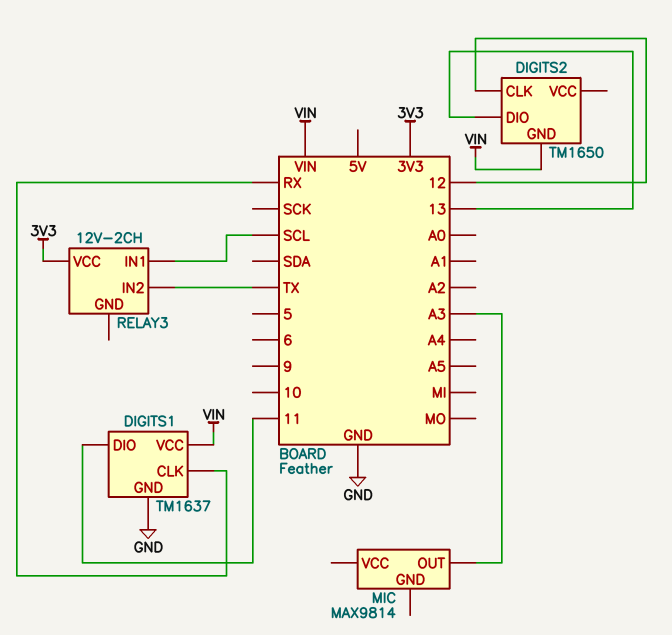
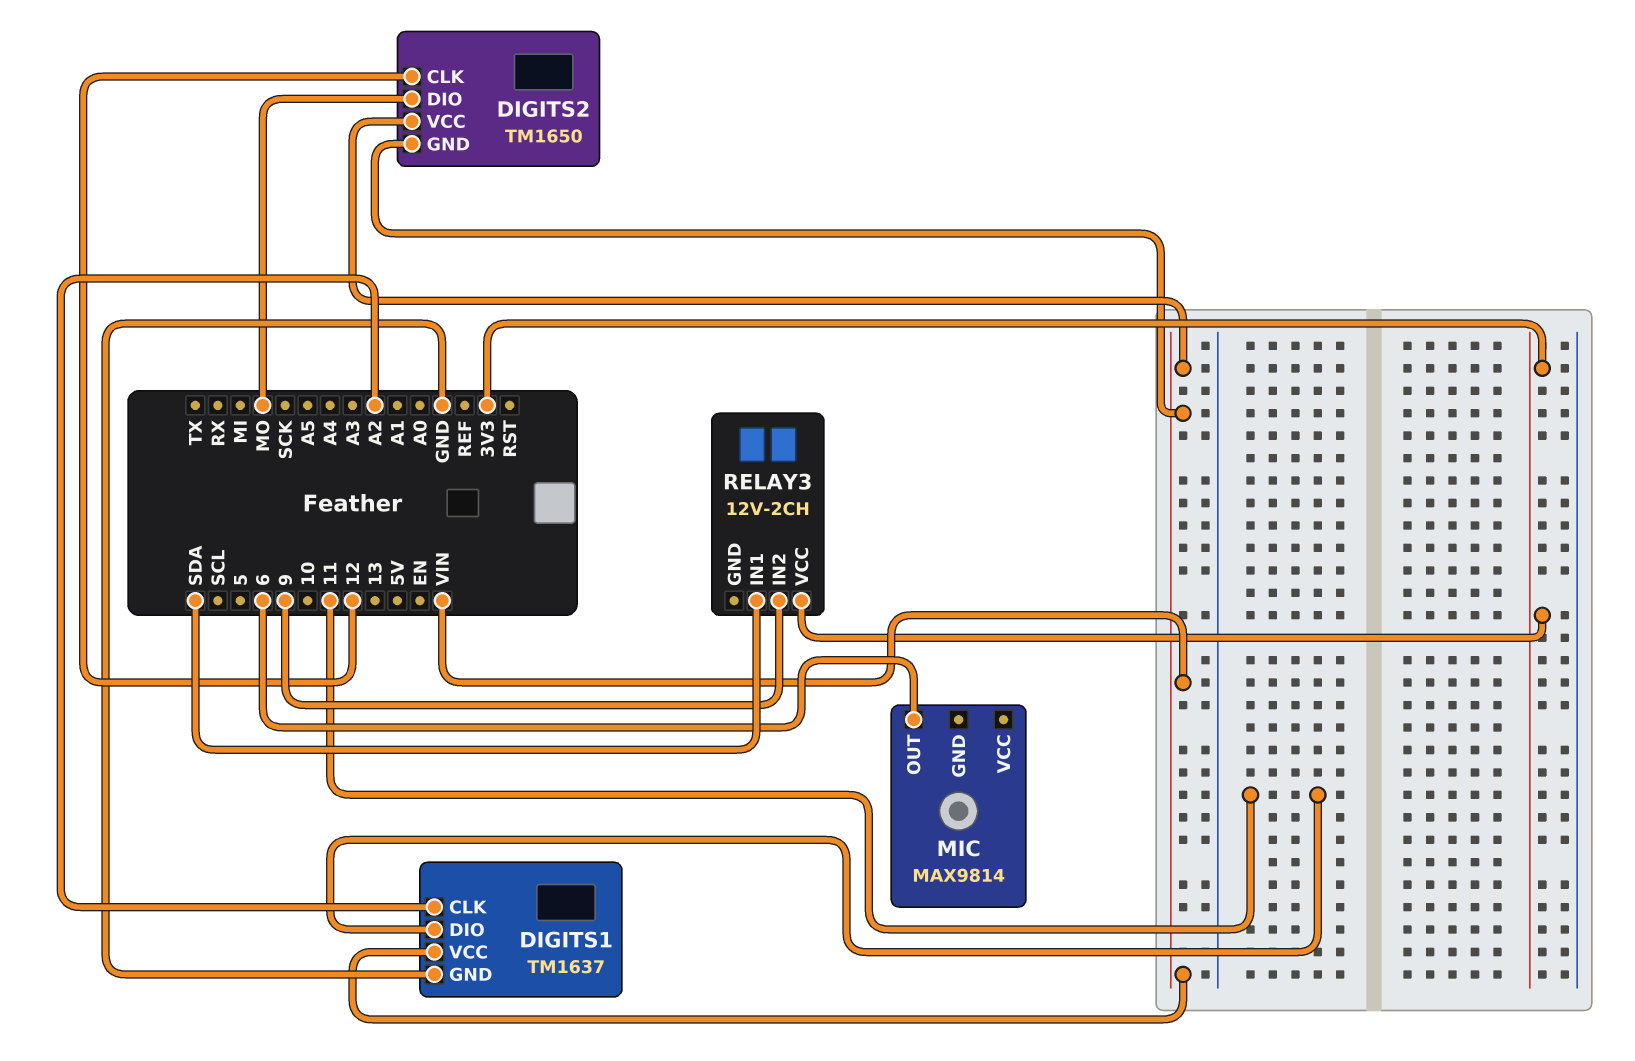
DIGITS1 pin CLK: RX -> A2
DIGITS2 pin DIO: 13 -> MO
DIGITS2 pin VCC: none -> VIN
MIC pin OUT: A3 -> 6
RELAY3 pin IN1: SCL -> SDA
RELAY3 pin IN2: TX -> 9

